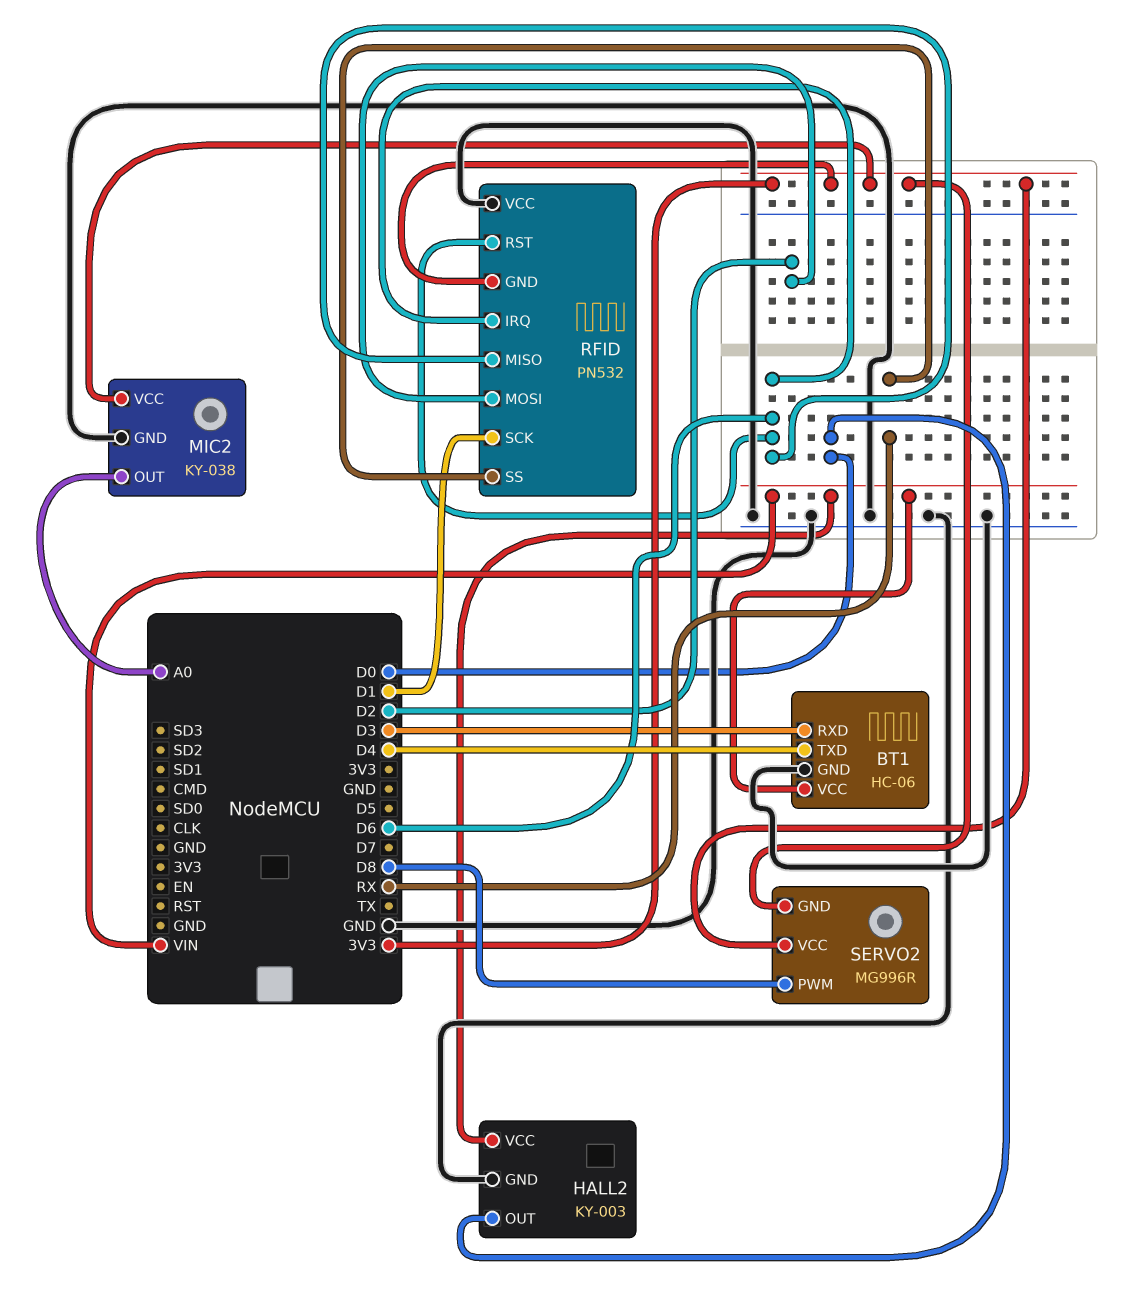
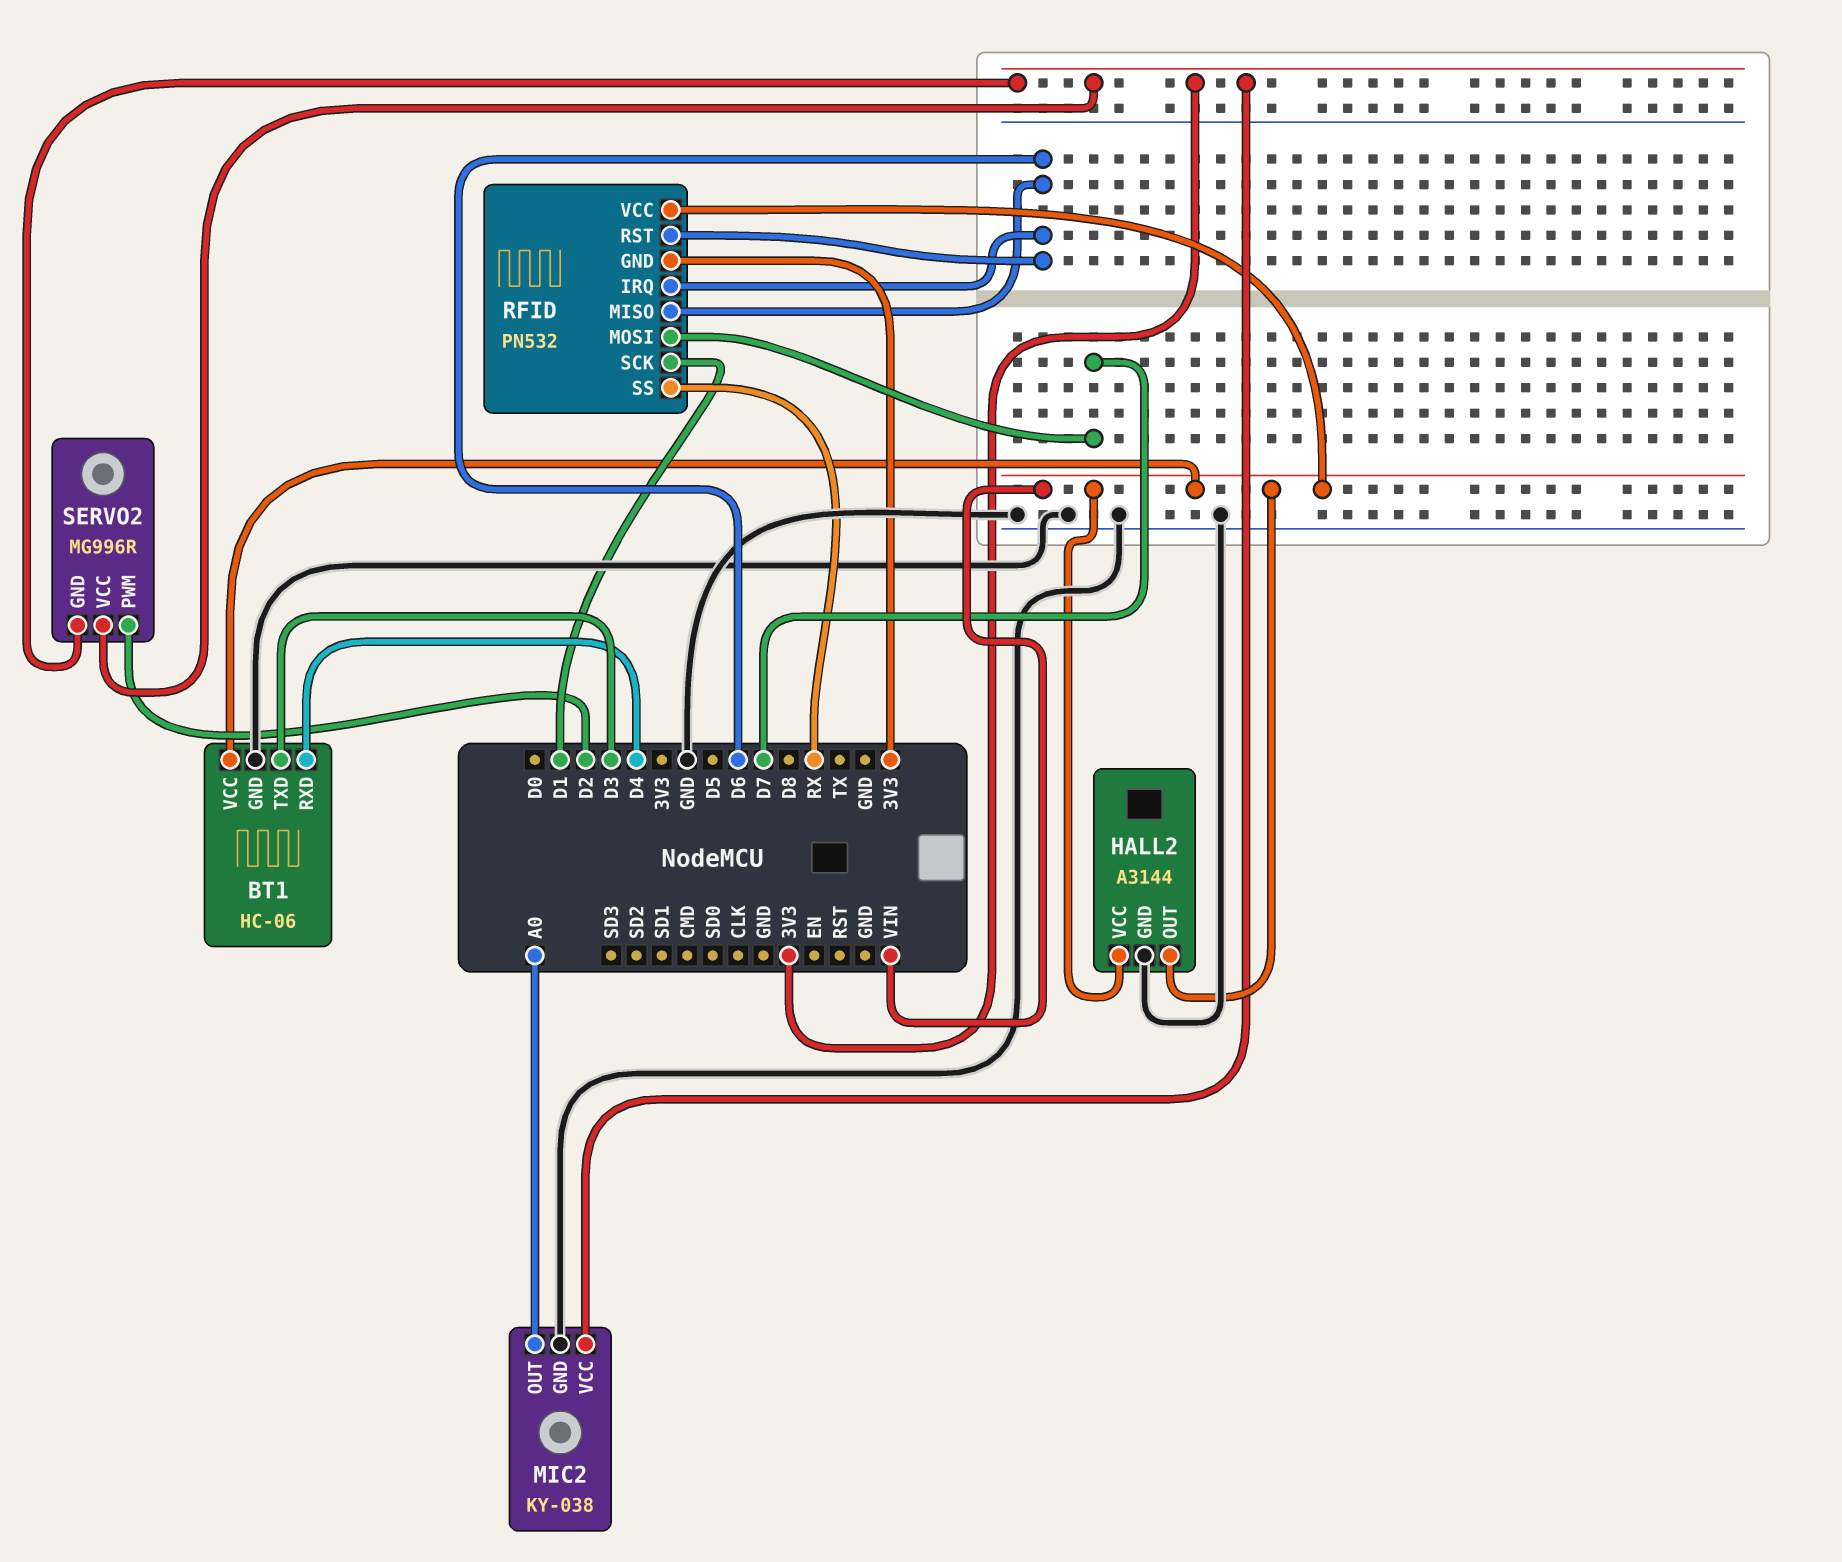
BT1 pin RXD: D3 -> D4
BT1 pin TXD: D4 -> D3
HALL2: KY-003 -> A3144
HALL2 pin OUT: D0 -> VIN
RFID pin MOSI: D2 -> D7
RFID pin VCC: GND -> VIN
SERVO2 pin PWM: D8 -> D2

